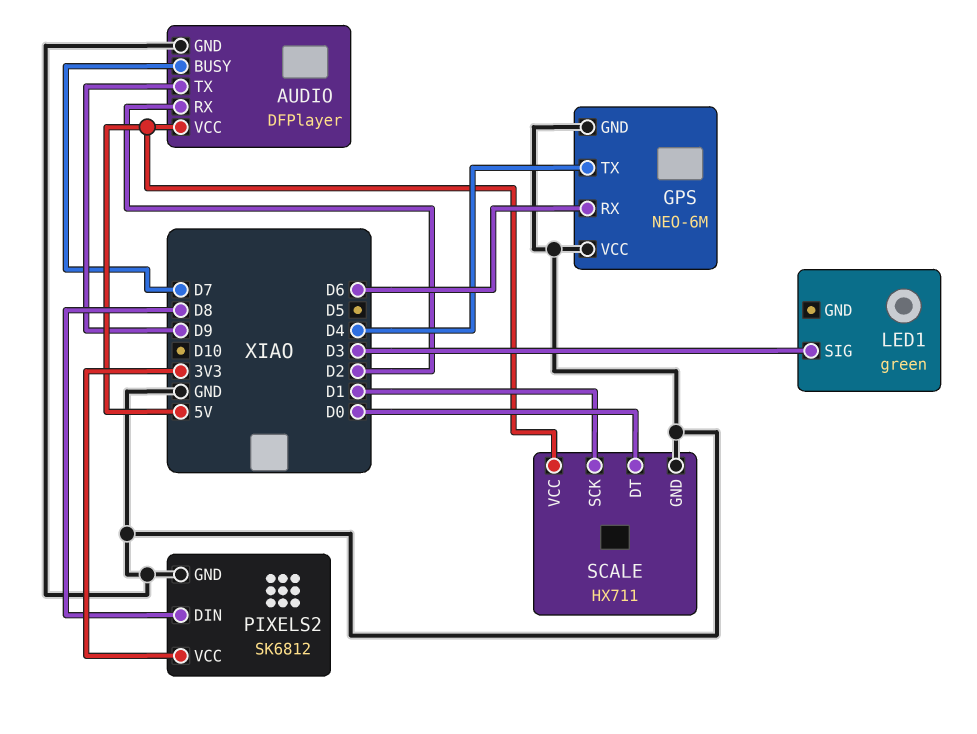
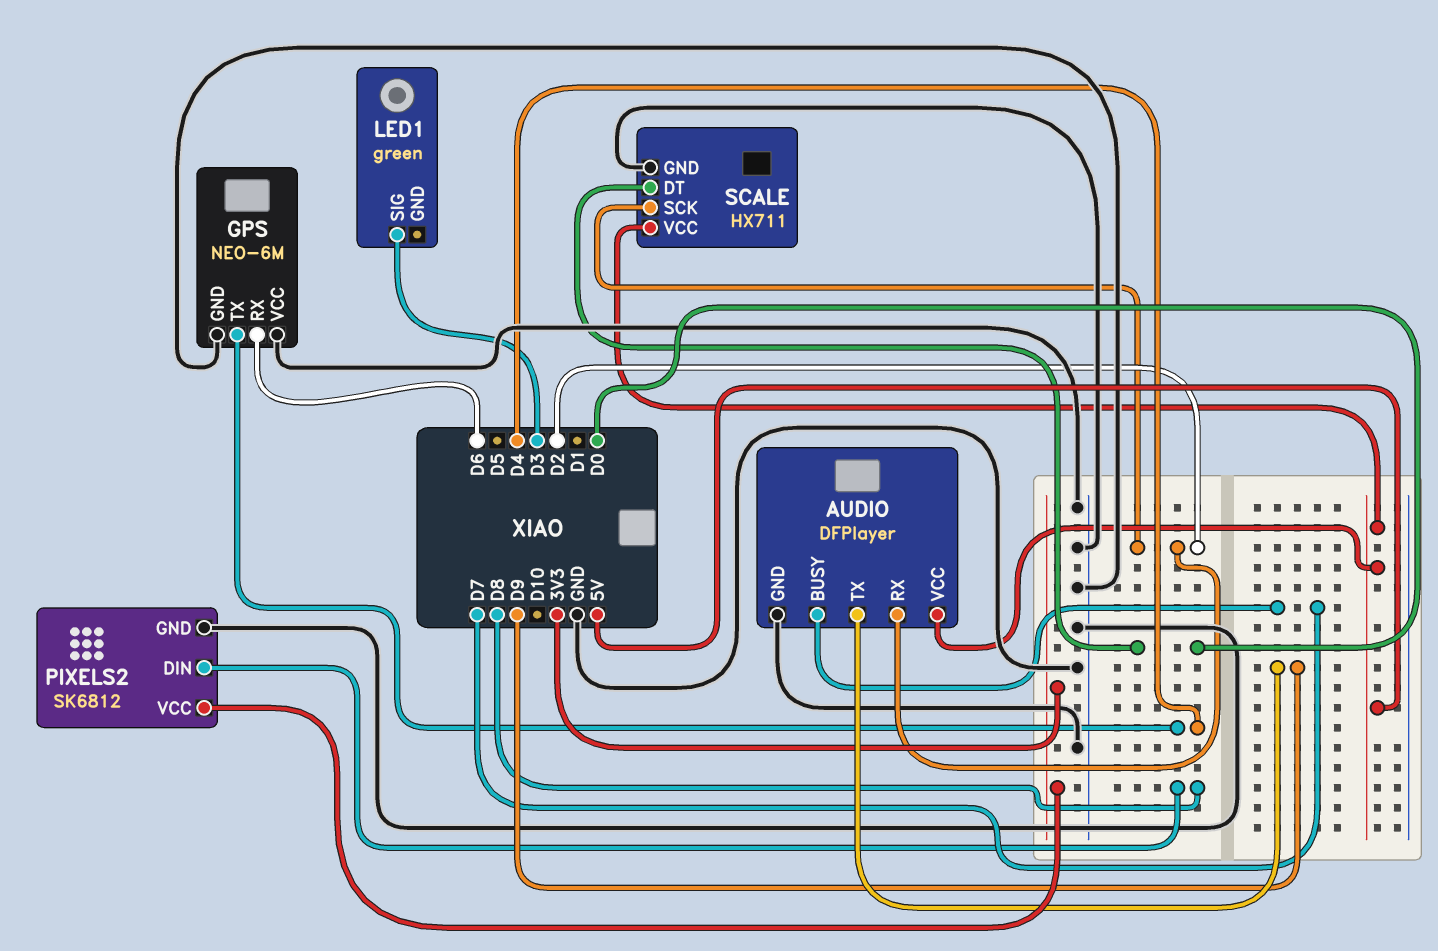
SCALE pin SCK: D1 -> D2

